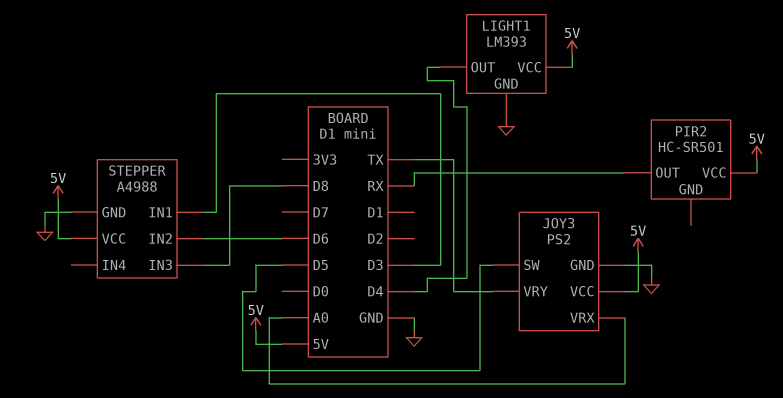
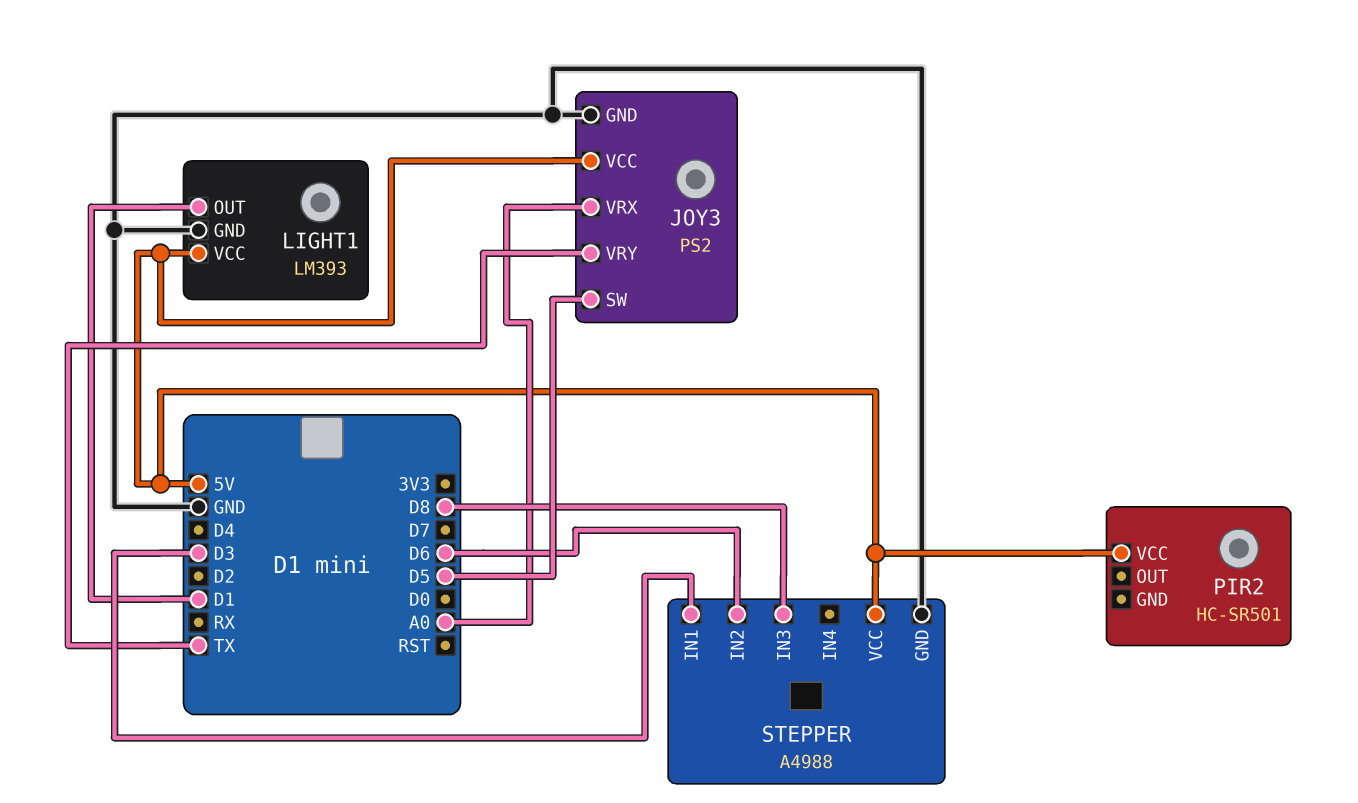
LIGHT1 pin OUT: D4 -> D1
PIR2 pin OUT: RX -> none

